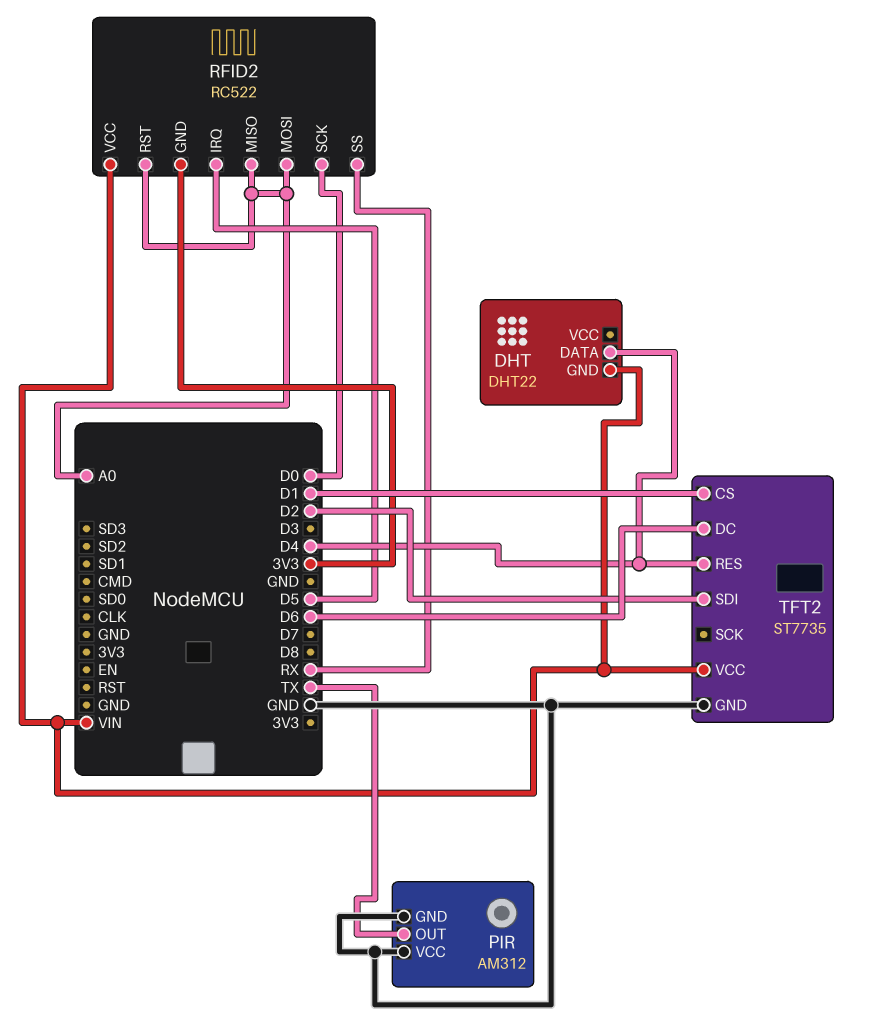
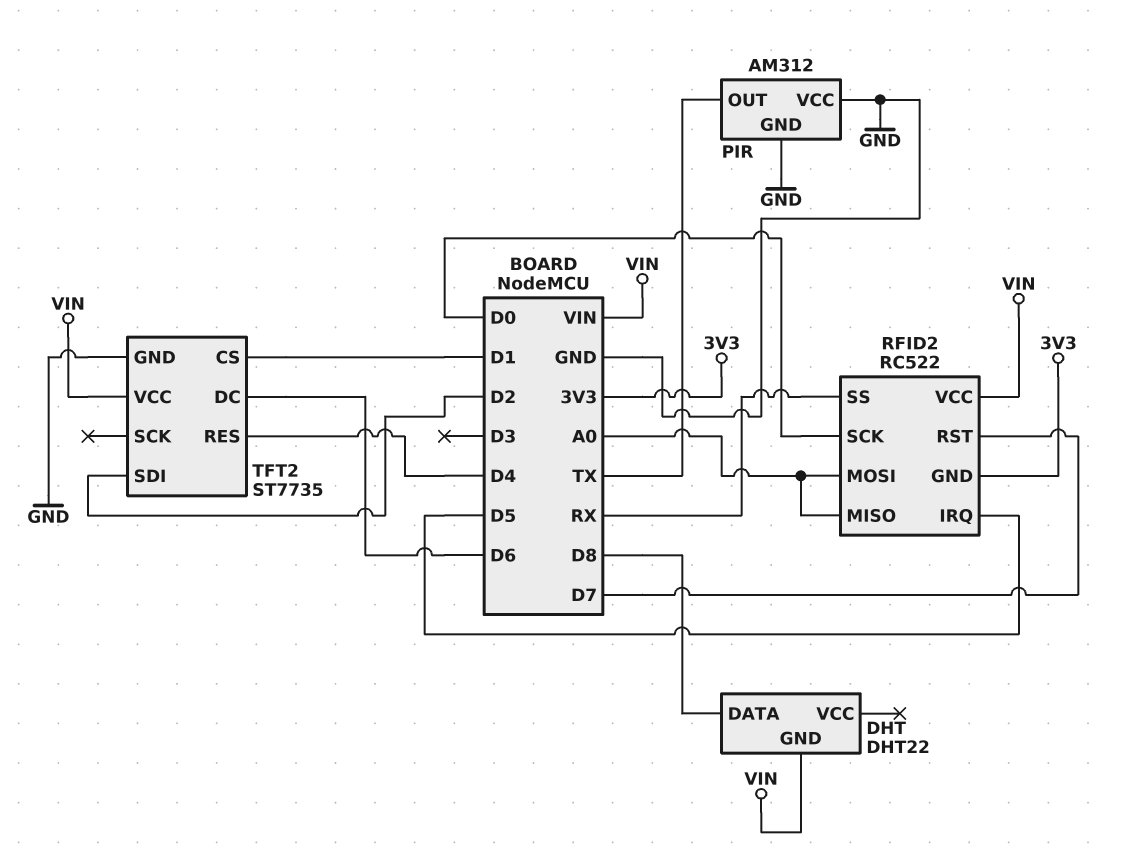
DHT pin DATA: D4 -> D8
RFID2 pin RST: A0 -> D7

